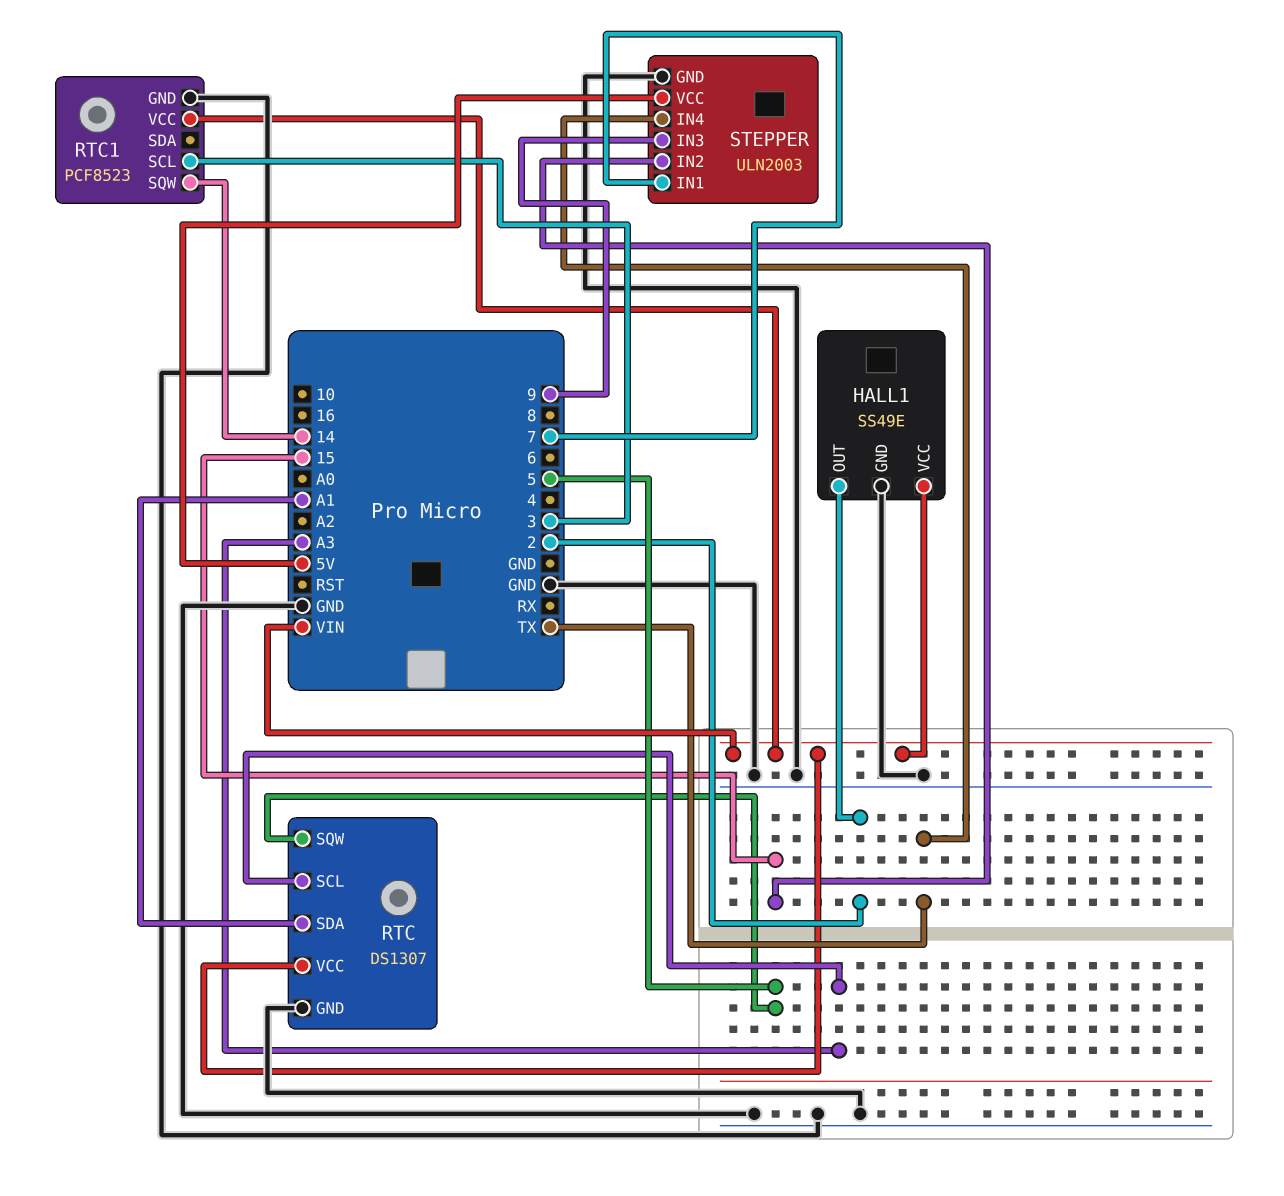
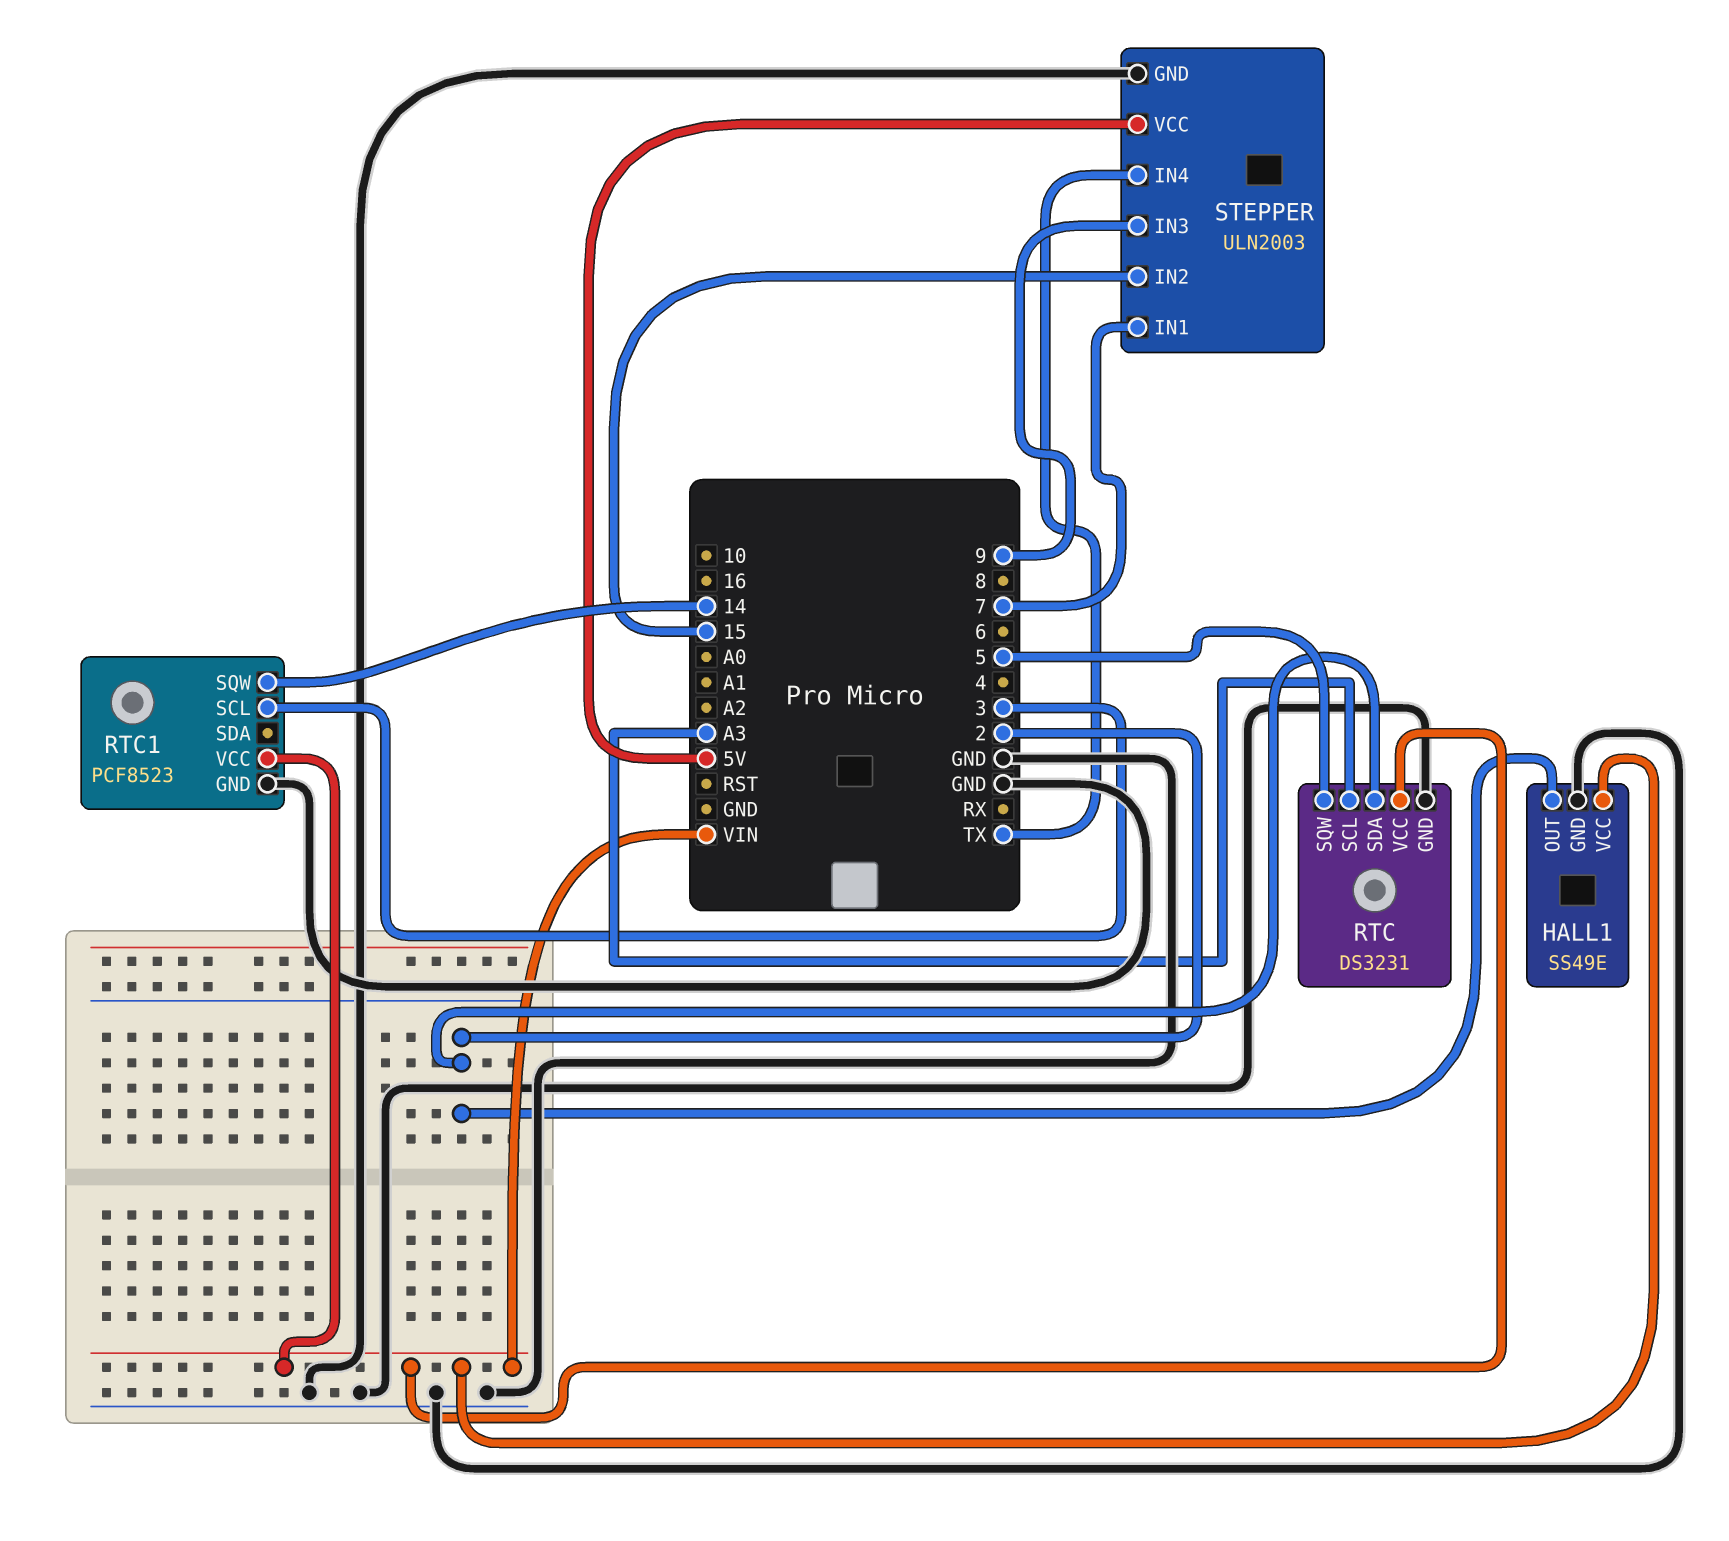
RTC: DS1307 -> DS3231
RTC pin SDA: A1 -> 2

